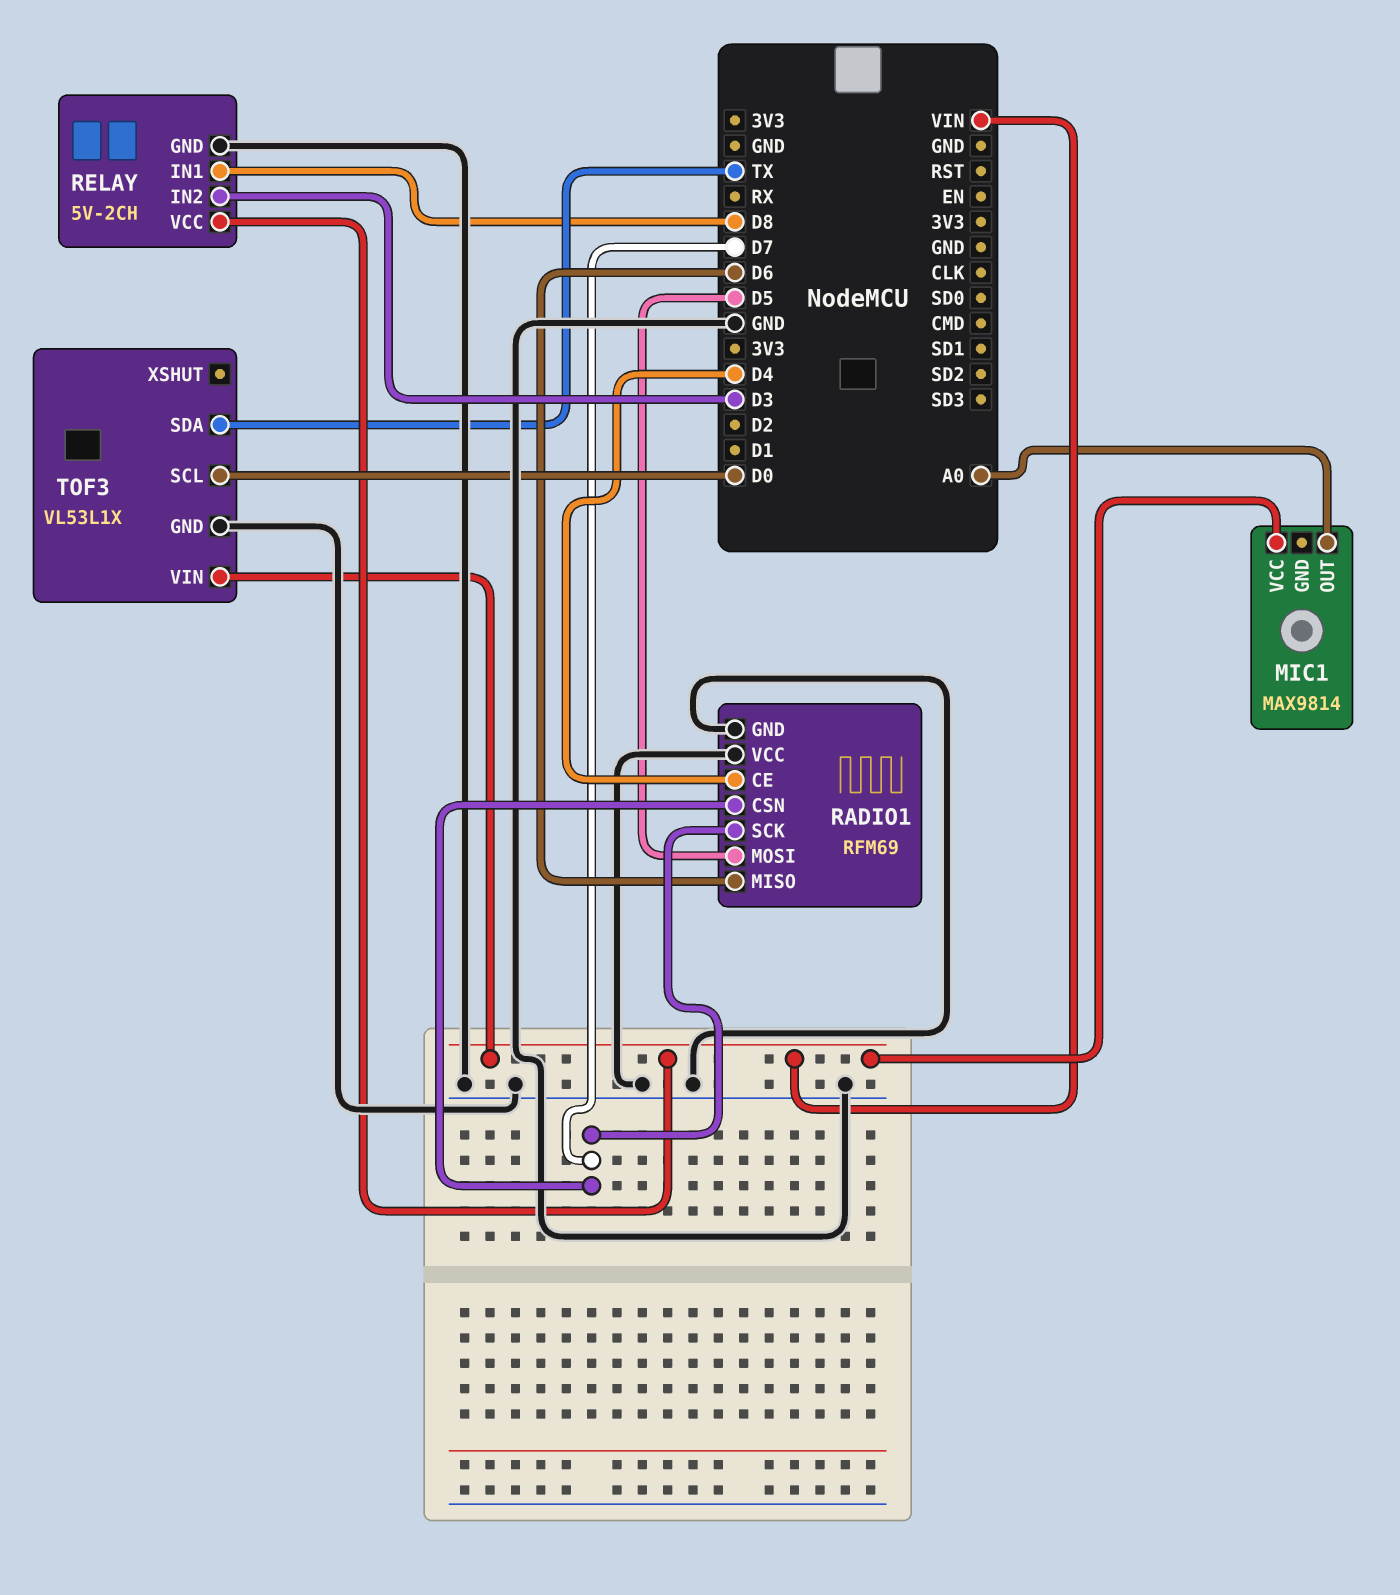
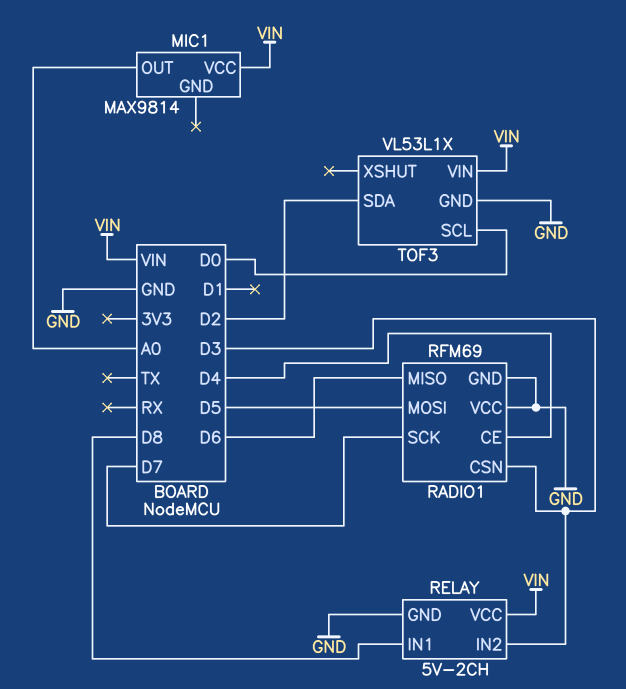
RADIO1 pin CSN: D7 -> D3
TOF3 pin SDA: TX -> D2

